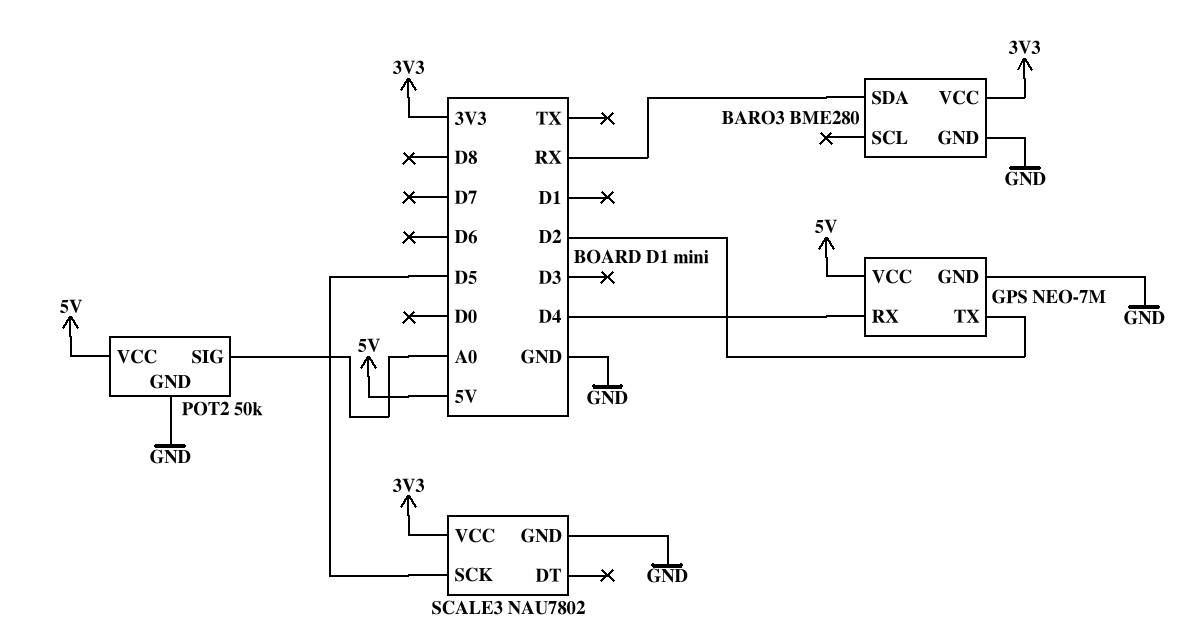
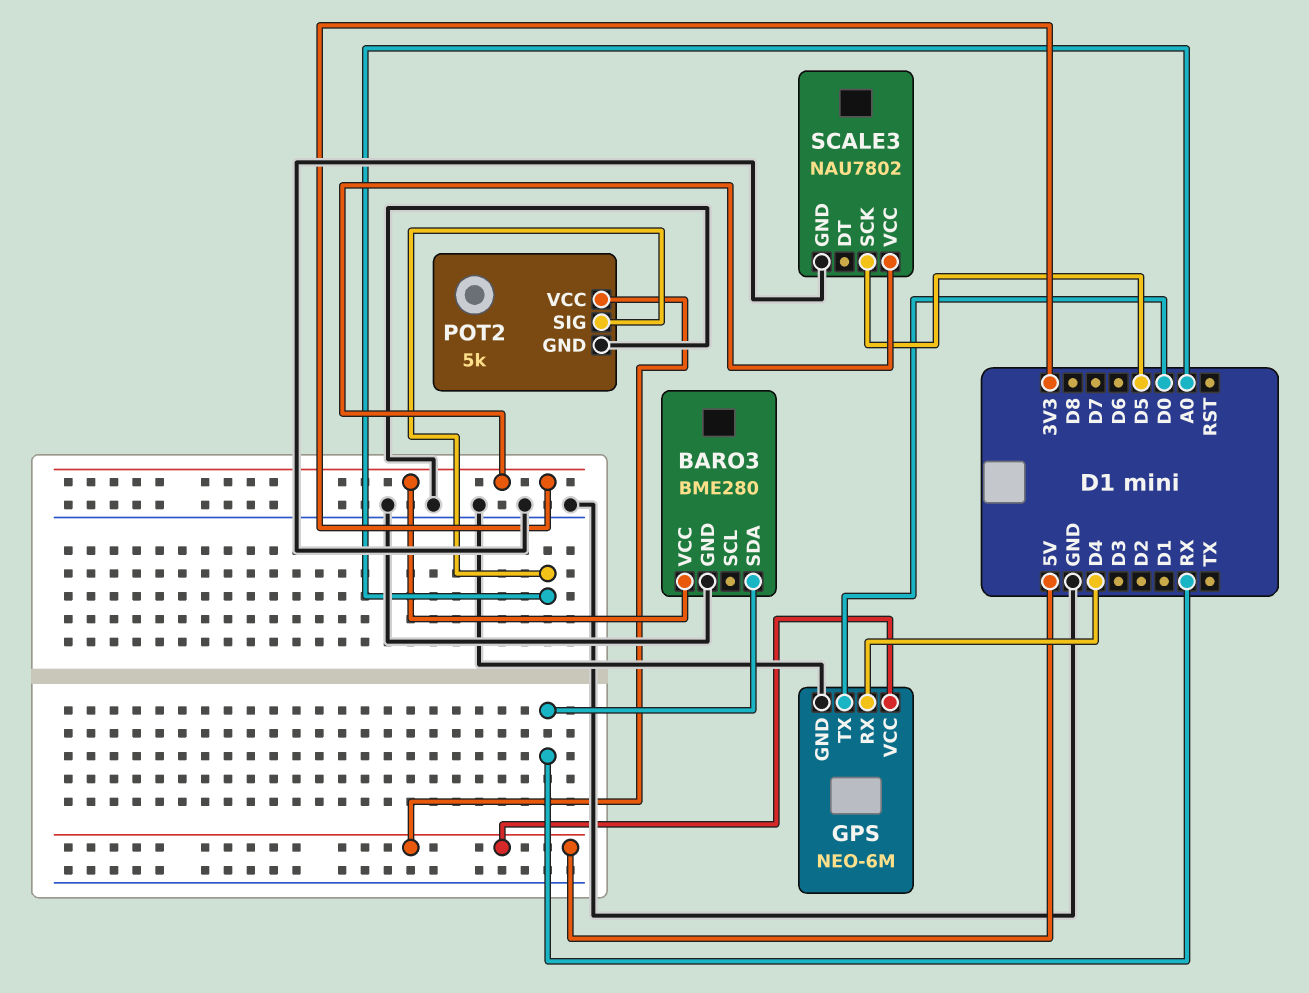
GPS: NEO-7M -> NEO-6M
GPS pin TX: D2 -> D0
POT2: 50k -> 5k

